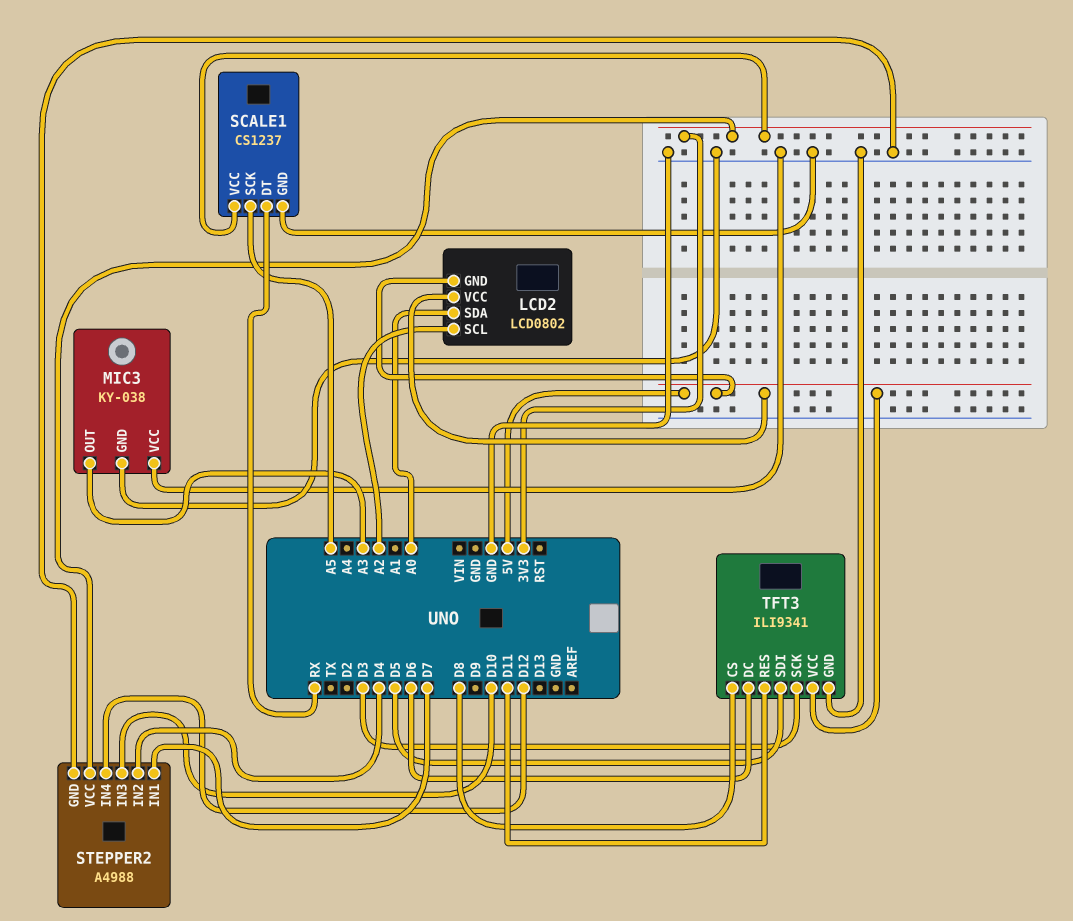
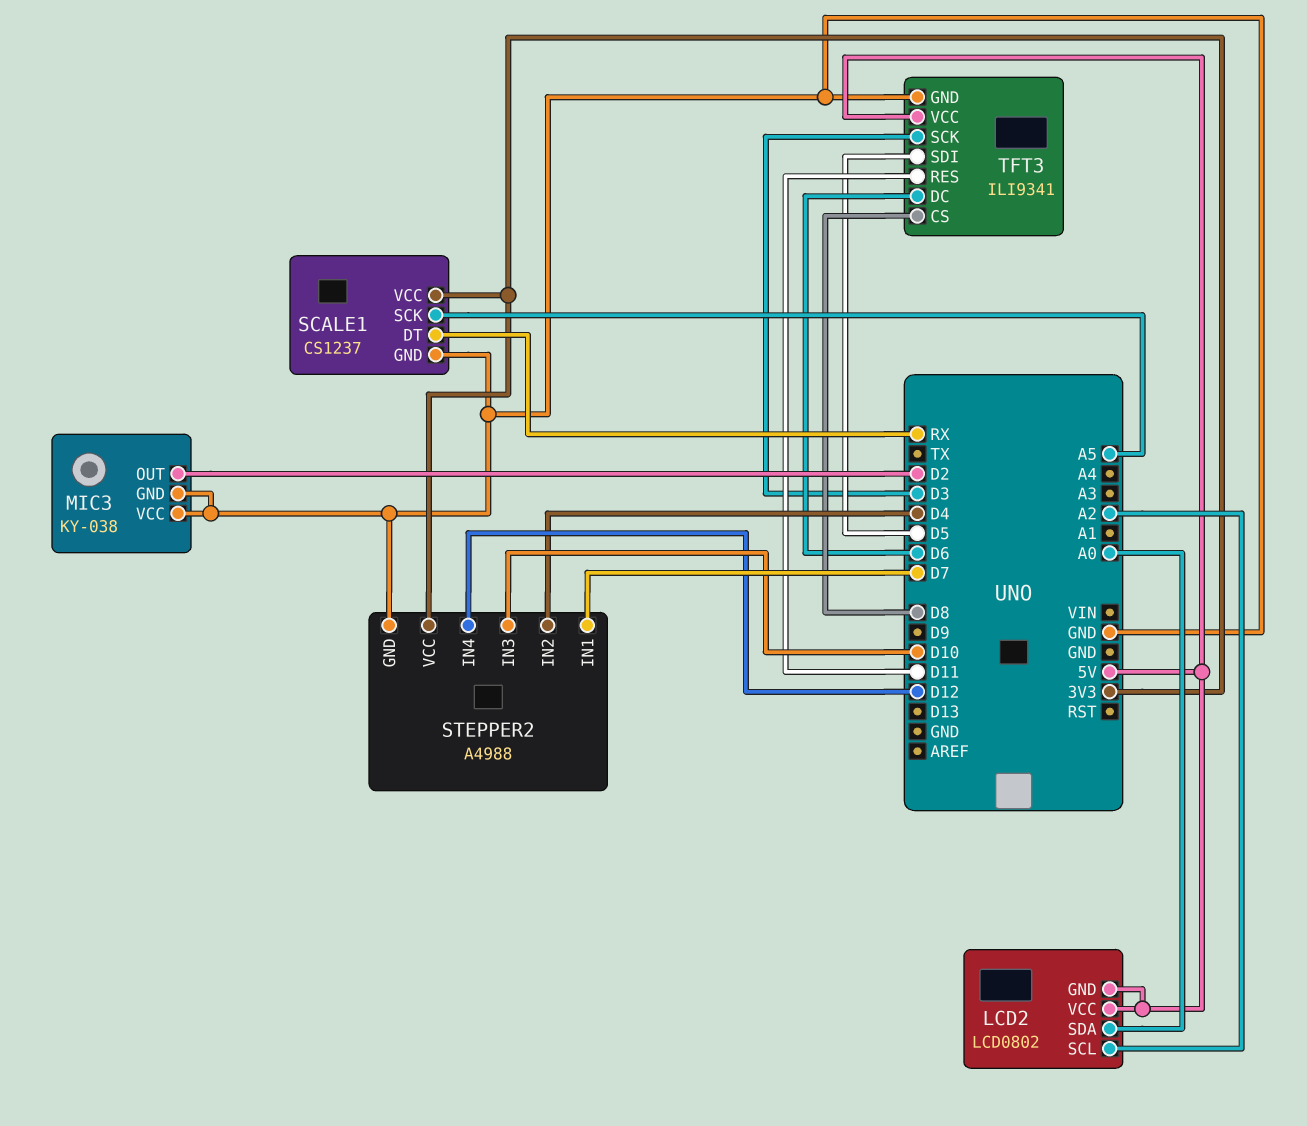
MIC3 pin OUT: A3 -> D2

